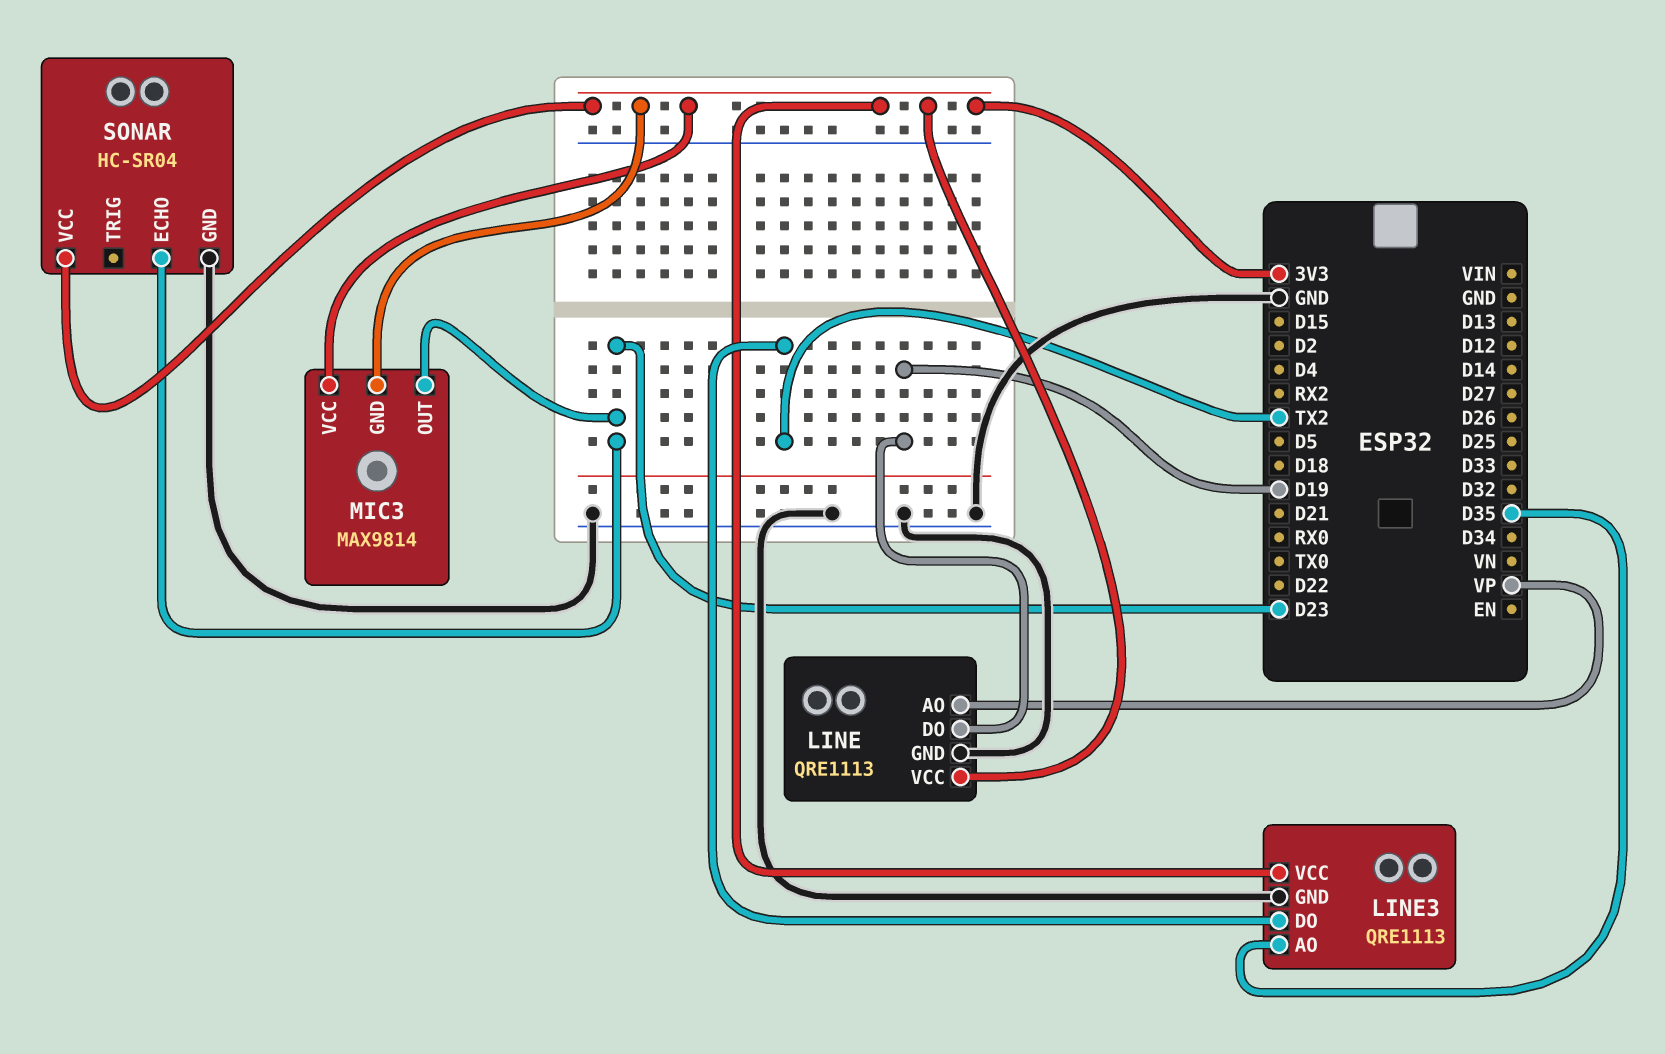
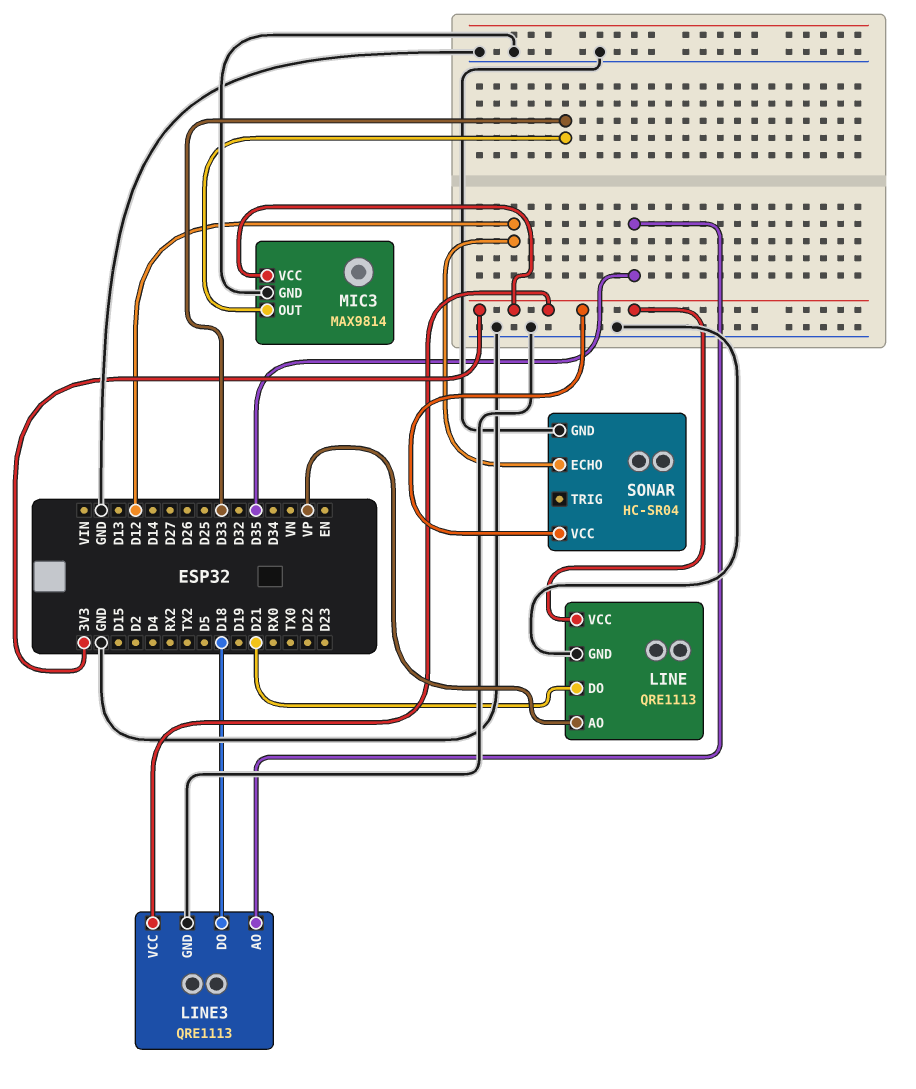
LINE pin DO: D19 -> D21
LINE3 pin DO: TX2 -> D18
MIC3 pin GND: 3V3 -> GND
MIC3 pin OUT: D23 -> D33
SONAR pin ECHO: D23 -> D12

